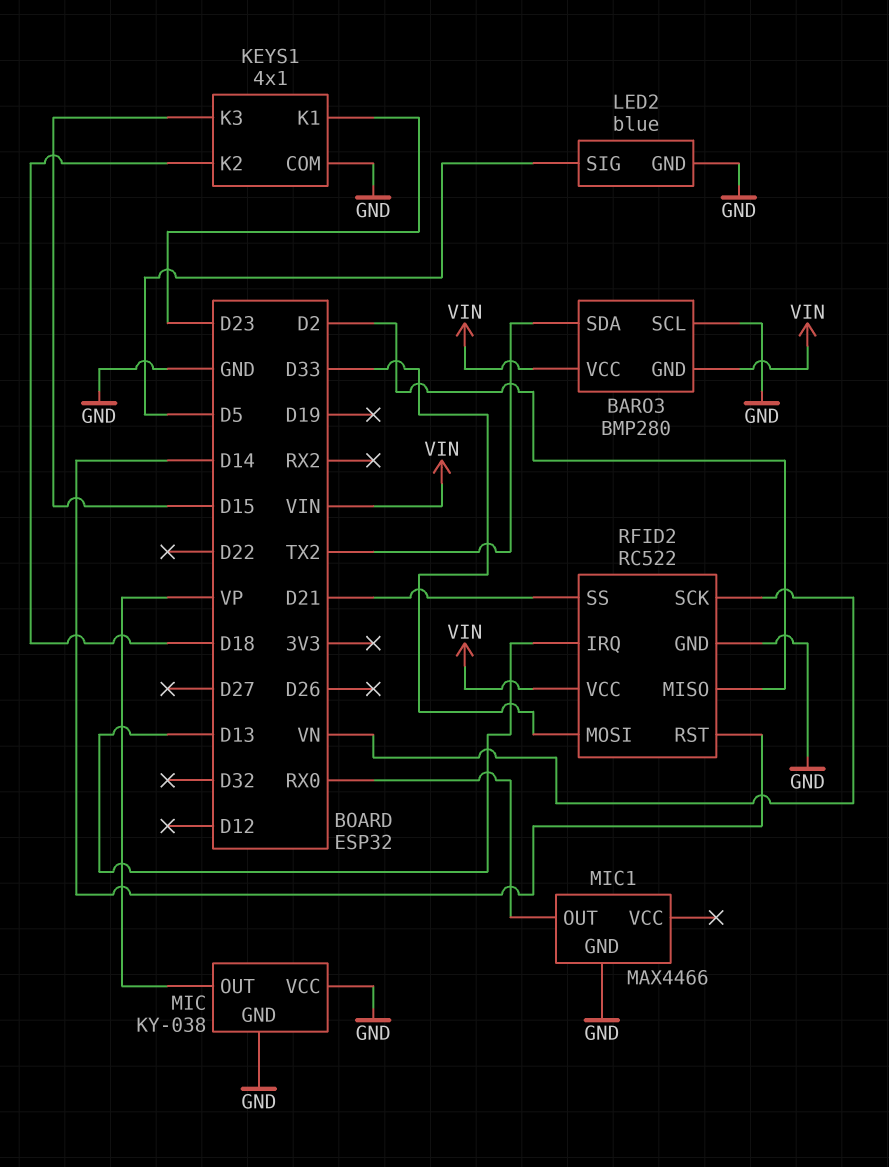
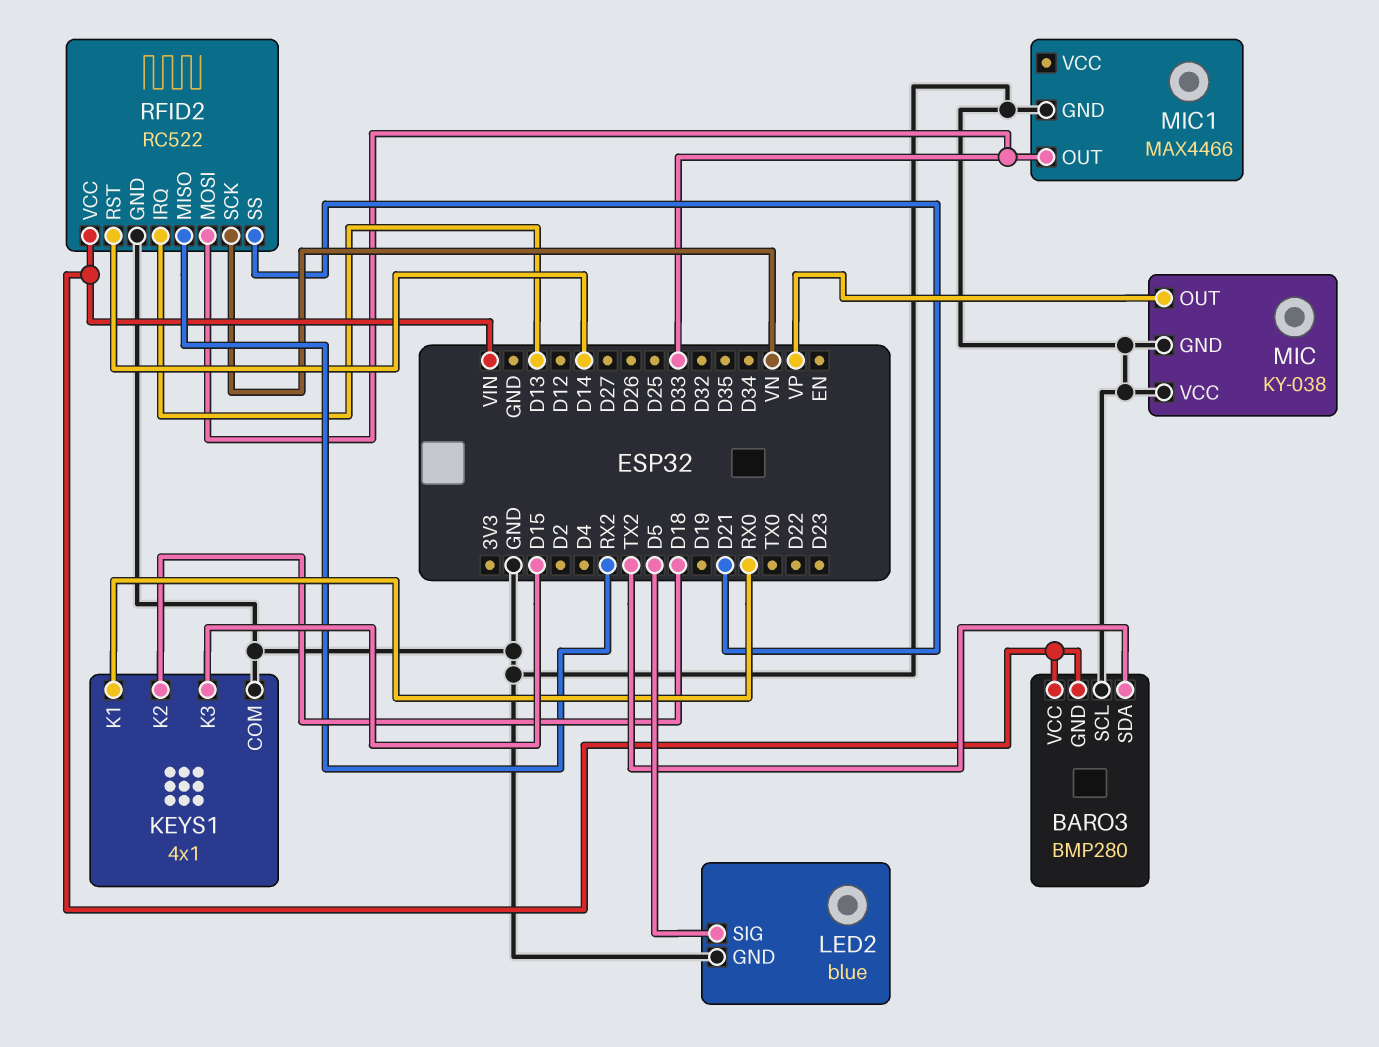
KEYS1 pin K1: D23 -> RX0
MIC1 pin OUT: RX0 -> D33
RFID2 pin MISO: D2 -> RX2

